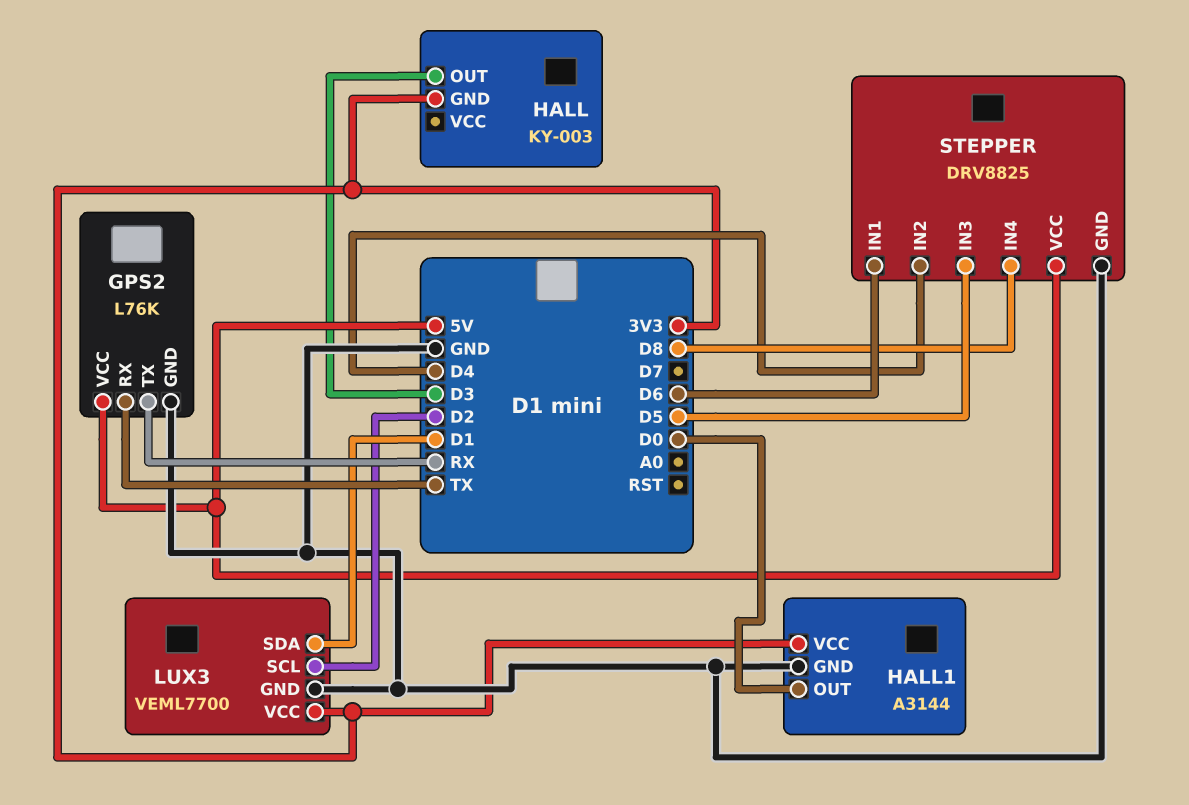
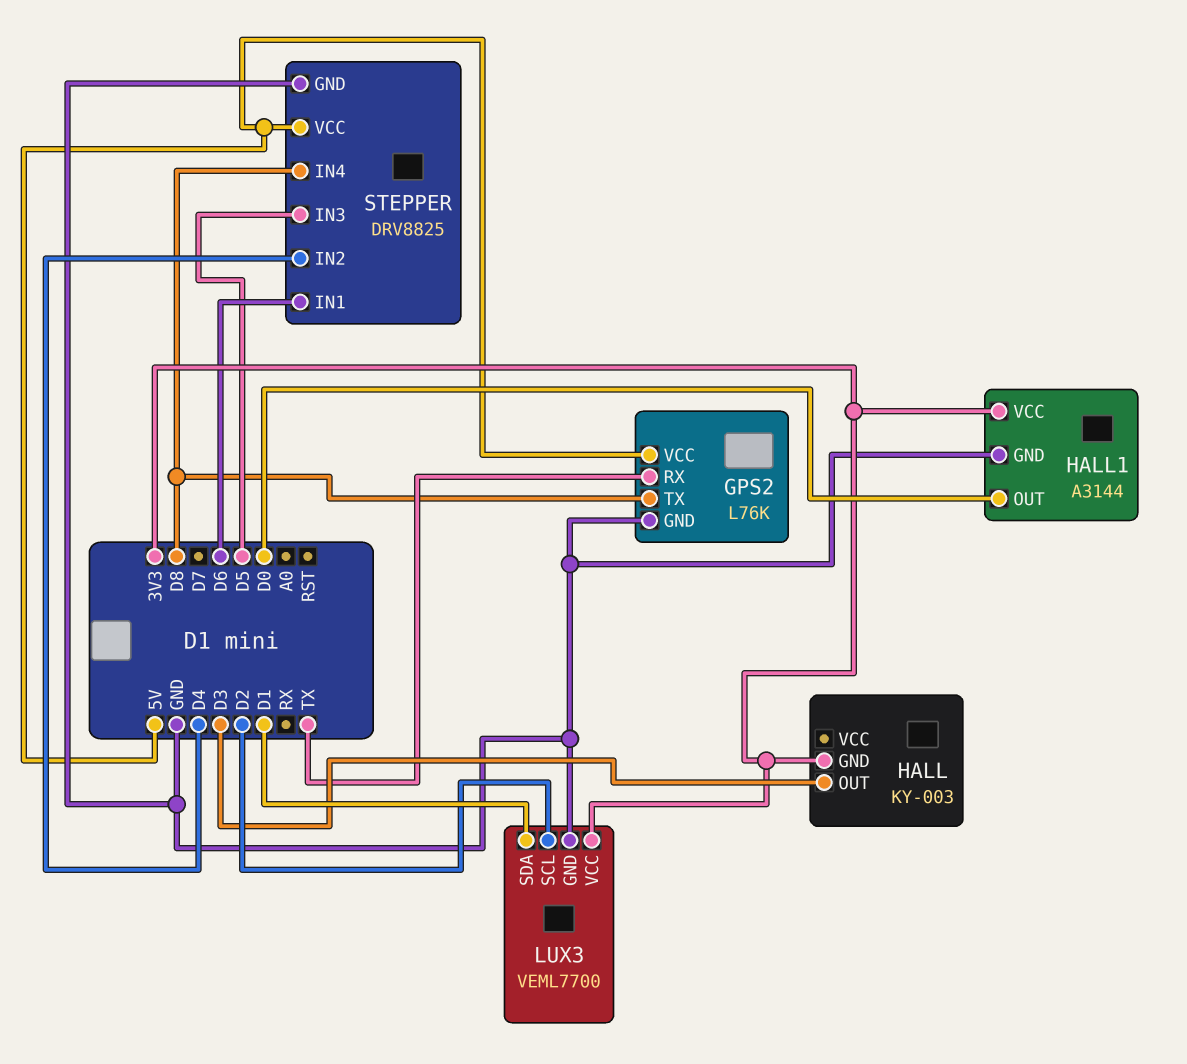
GPS2 pin TX: RX -> D8

